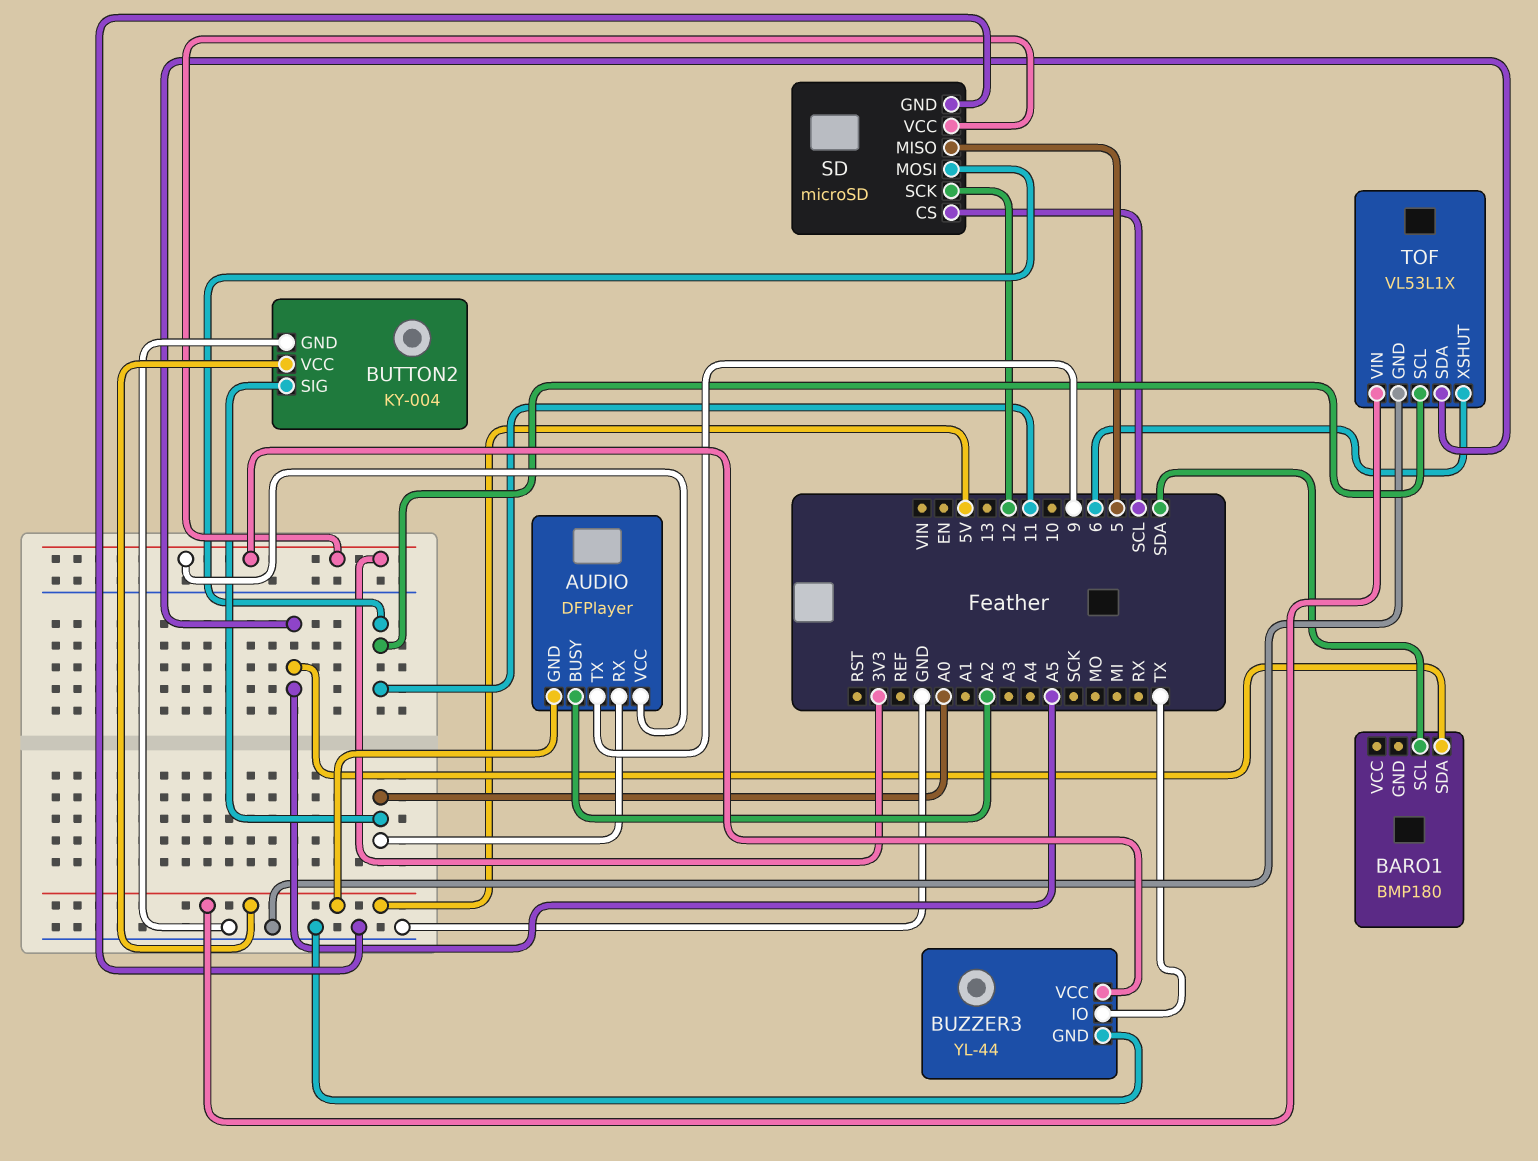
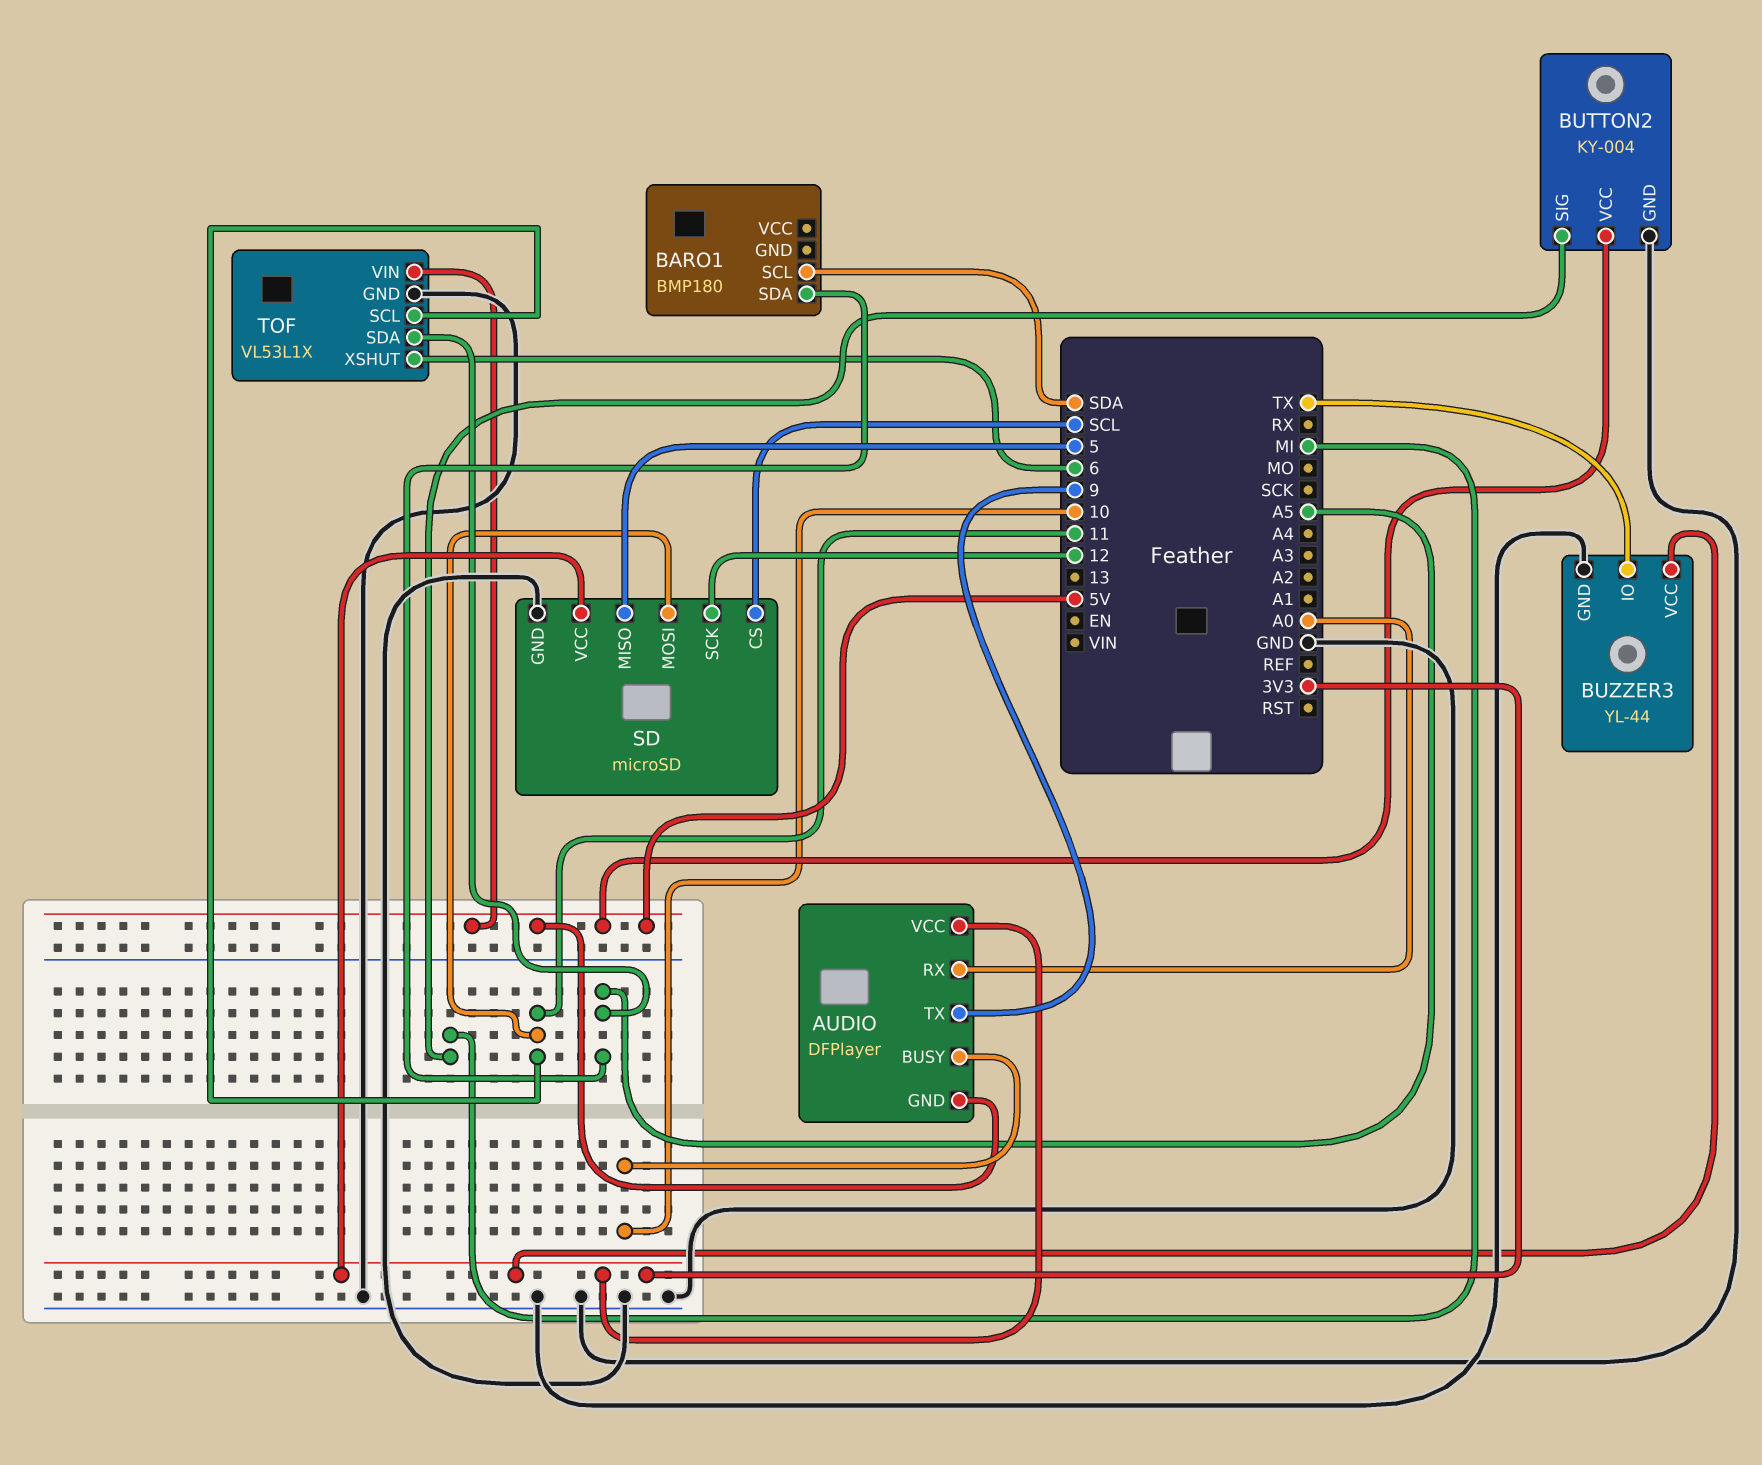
AUDIO pin BUSY: A2 -> 10
BUTTON2 pin SIG: A0 -> MI

